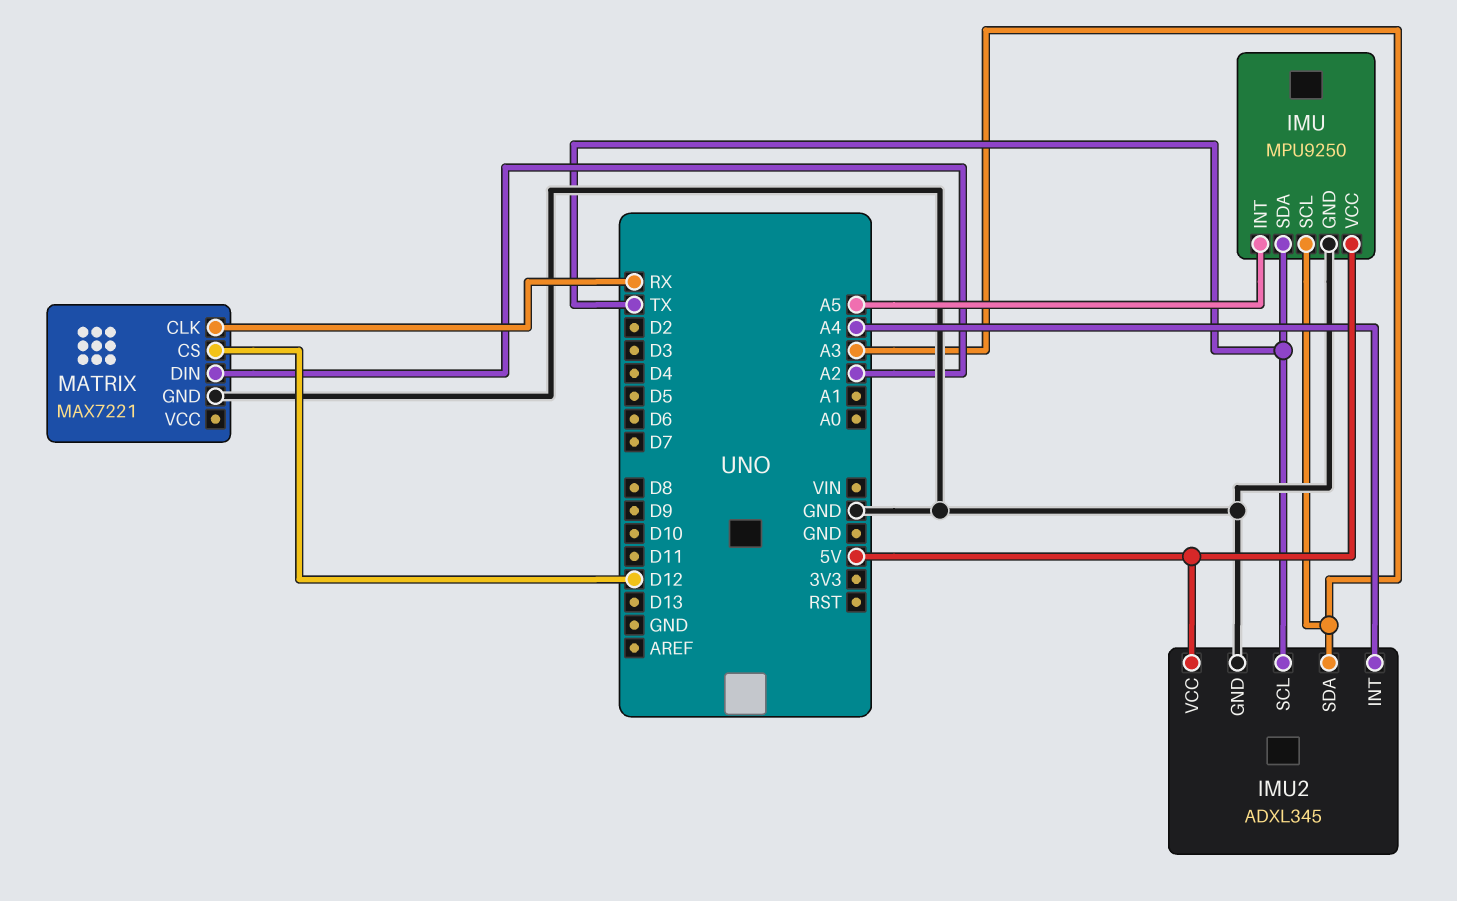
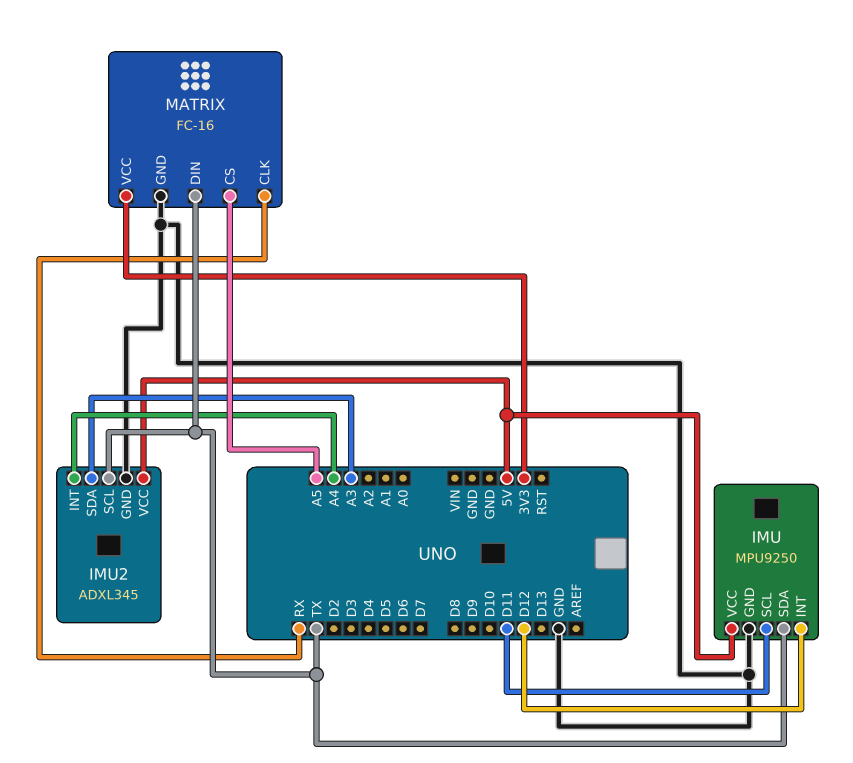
IMU pin INT: A5 -> D12
IMU pin SCL: A3 -> D11
MATRIX: MAX7221 -> FC-16
MATRIX pin CS: D12 -> A5
MATRIX pin DIN: A2 -> TX
MATRIX pin VCC: none -> 3V3

